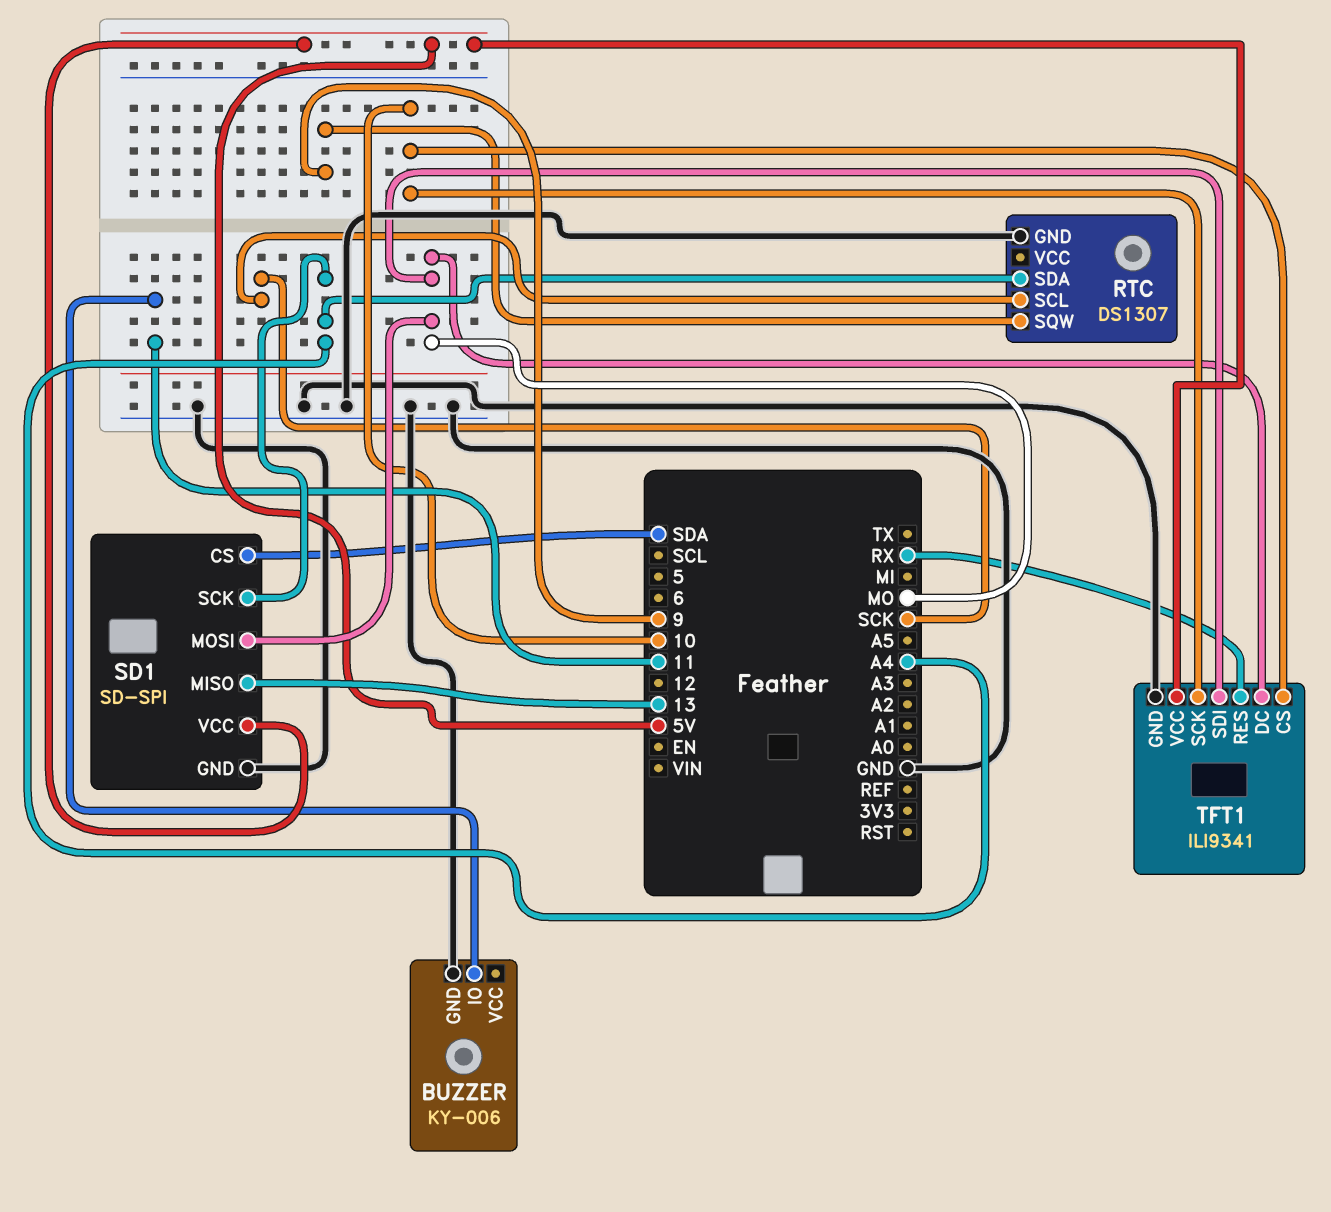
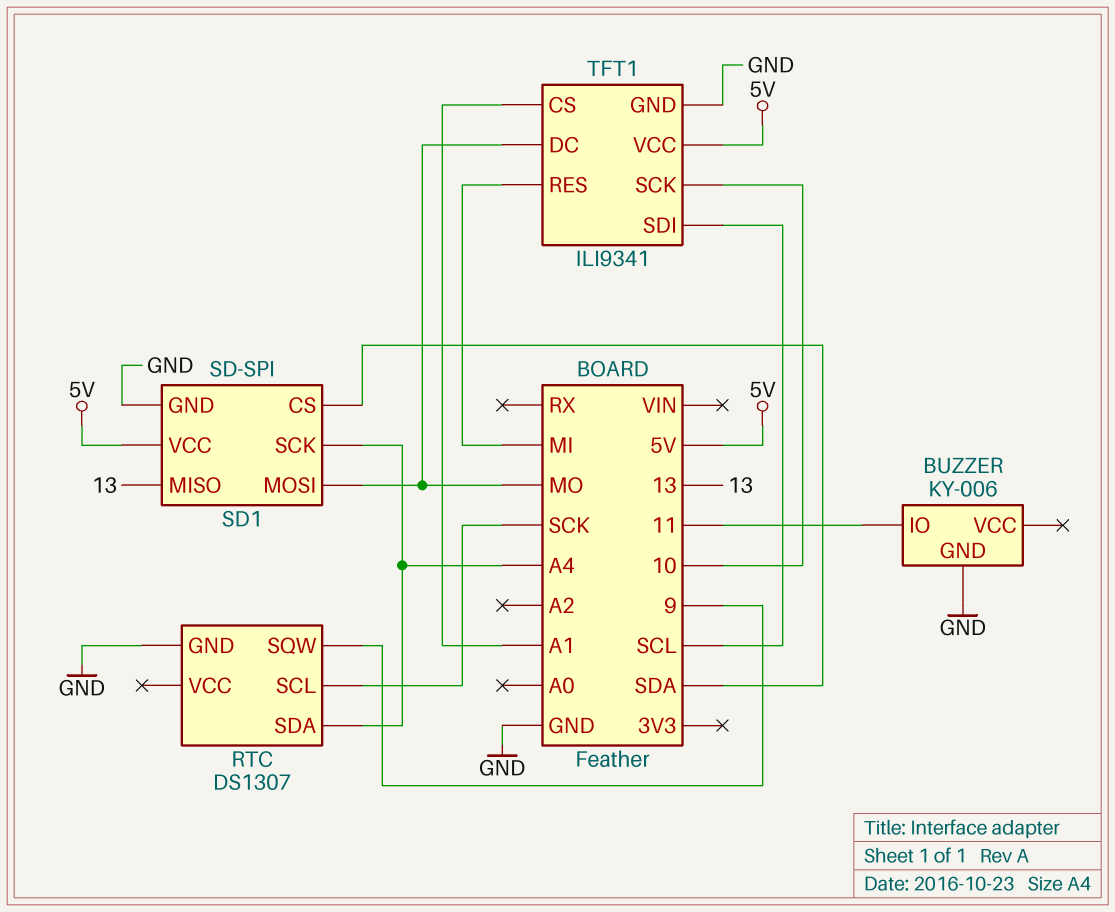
TFT1 pin CS: 10 -> A1
TFT1 pin RES: RX -> MI
TFT1 pin SDI: MO -> SCL

